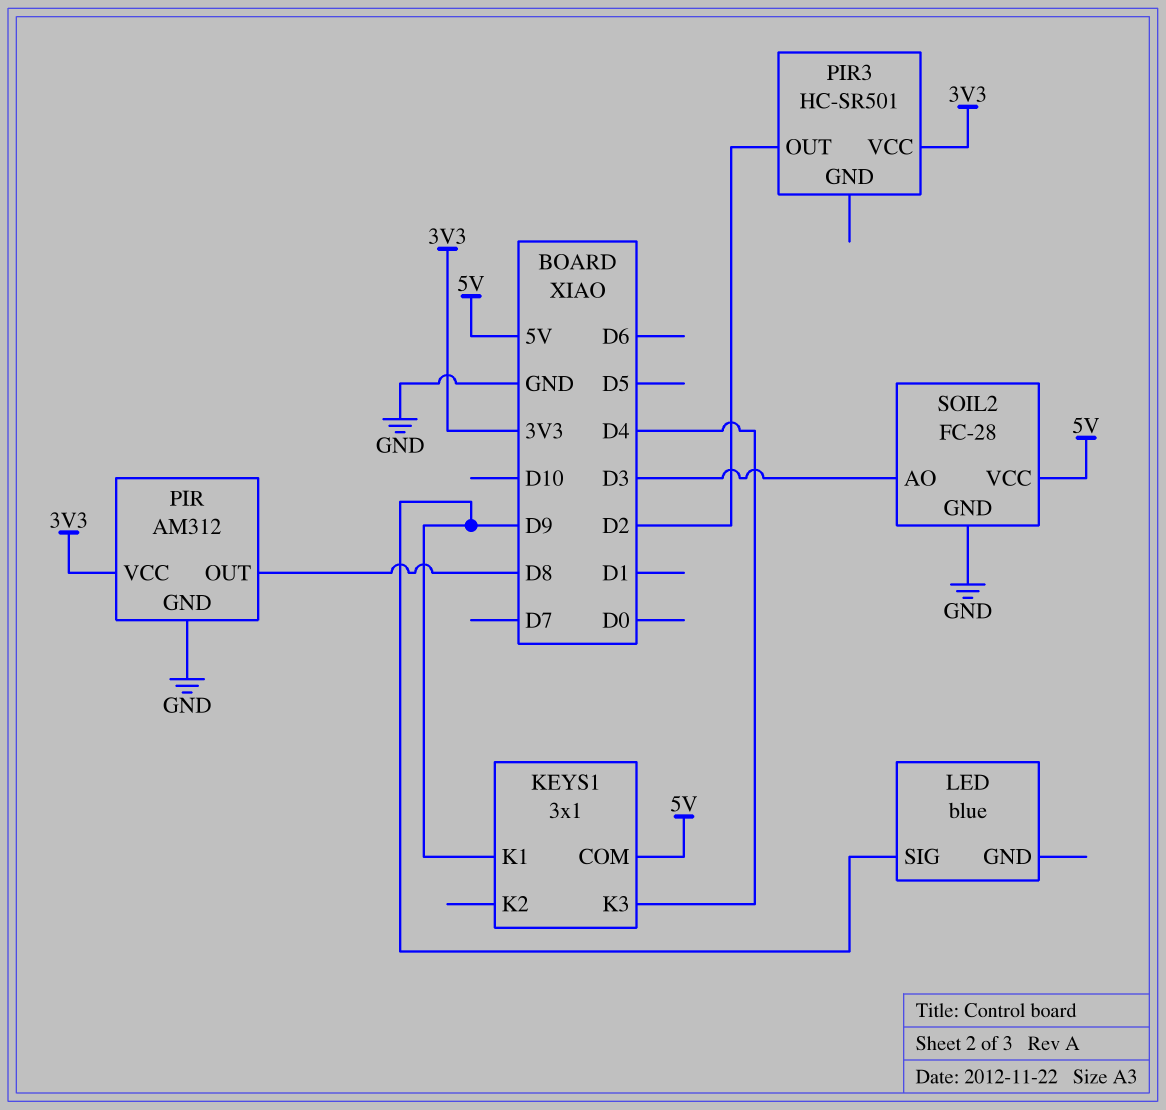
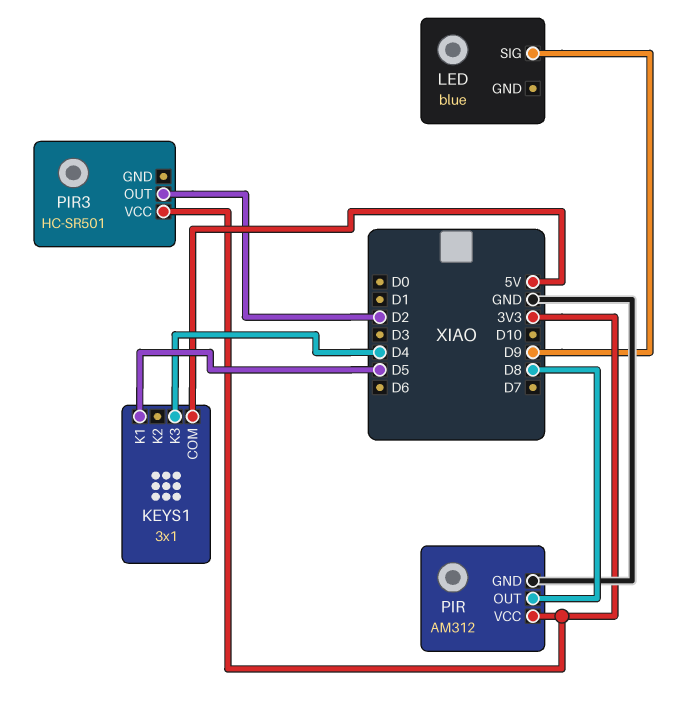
KEYS1 pin K1: D9 -> D5
SOIL2: FC-28 -> none
SOIL2 pin AO: D3 -> none
SOIL2 pin GND: GND -> none
SOIL2 pin VCC: 5V -> none

